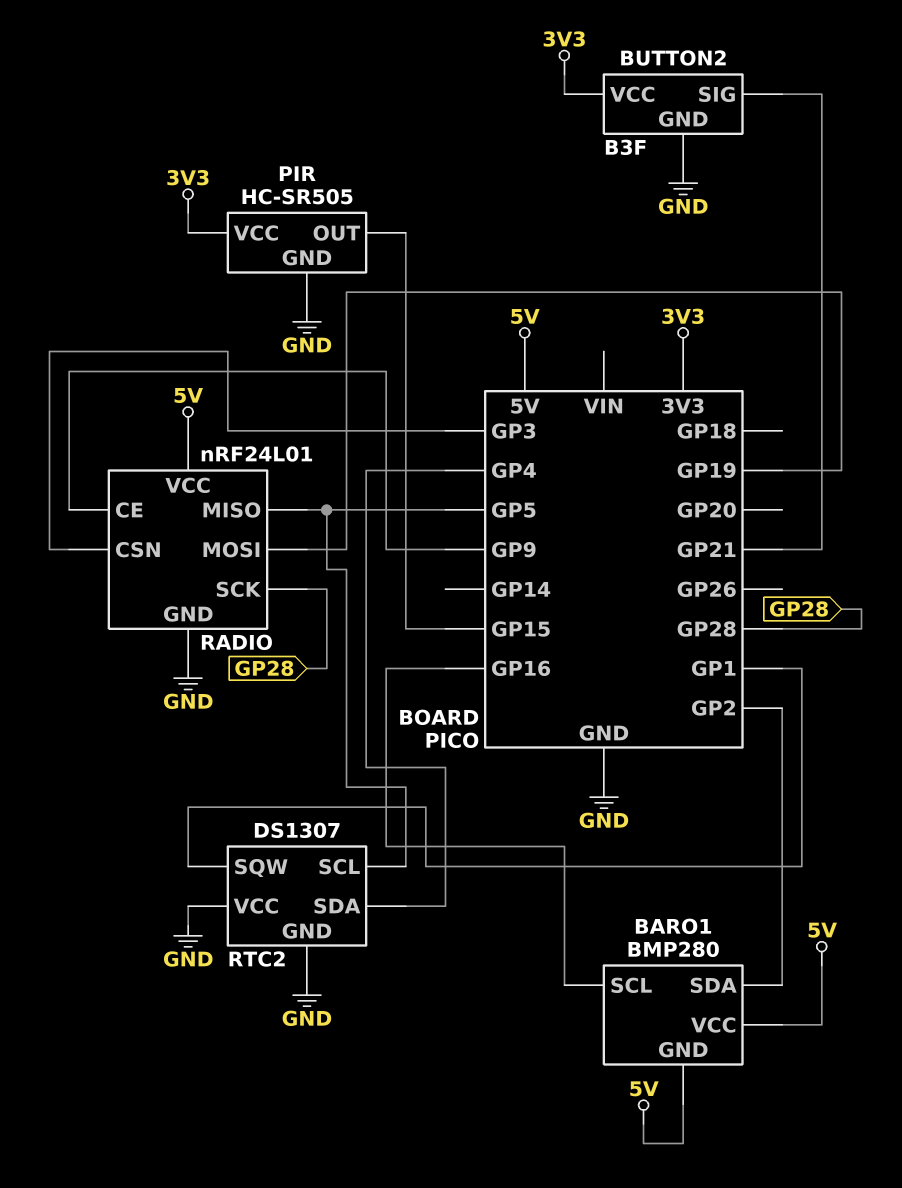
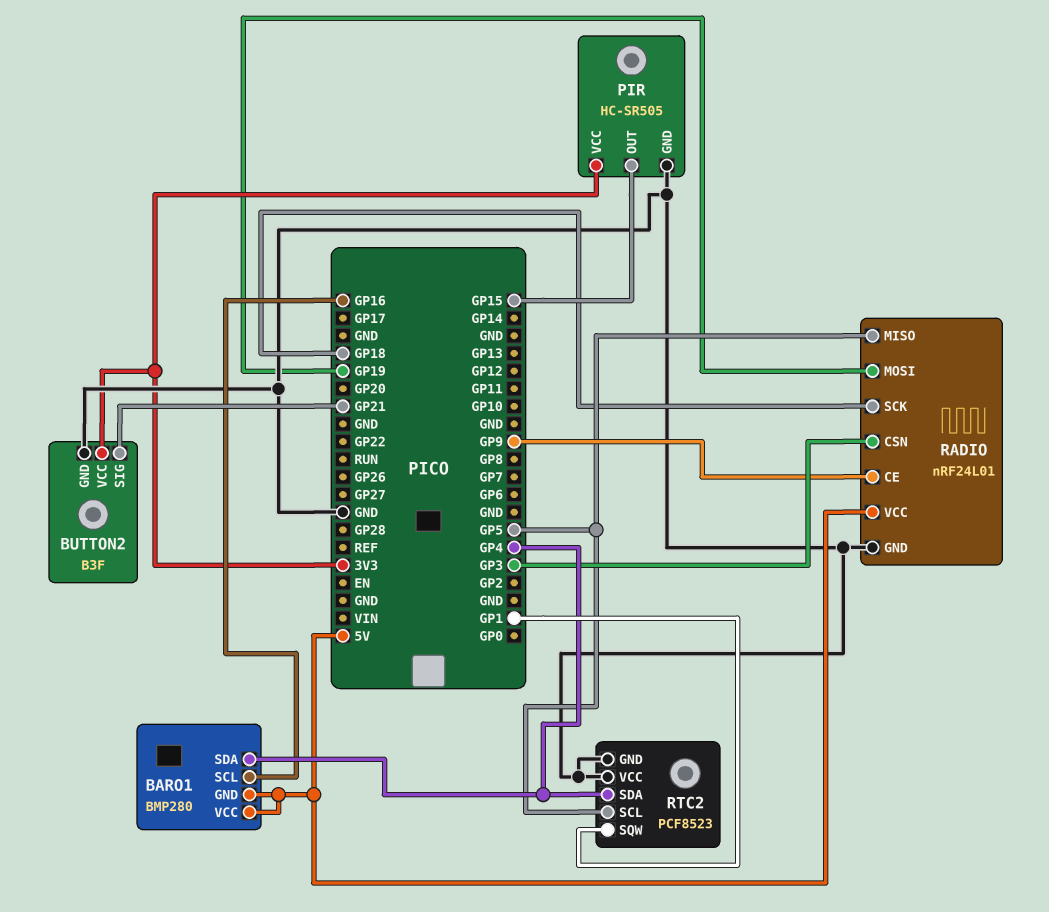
BARO1 pin SDA: GP2 -> GP4
RADIO pin SCK: GP28 -> GP18
RTC2: DS1307 -> PCF8523

